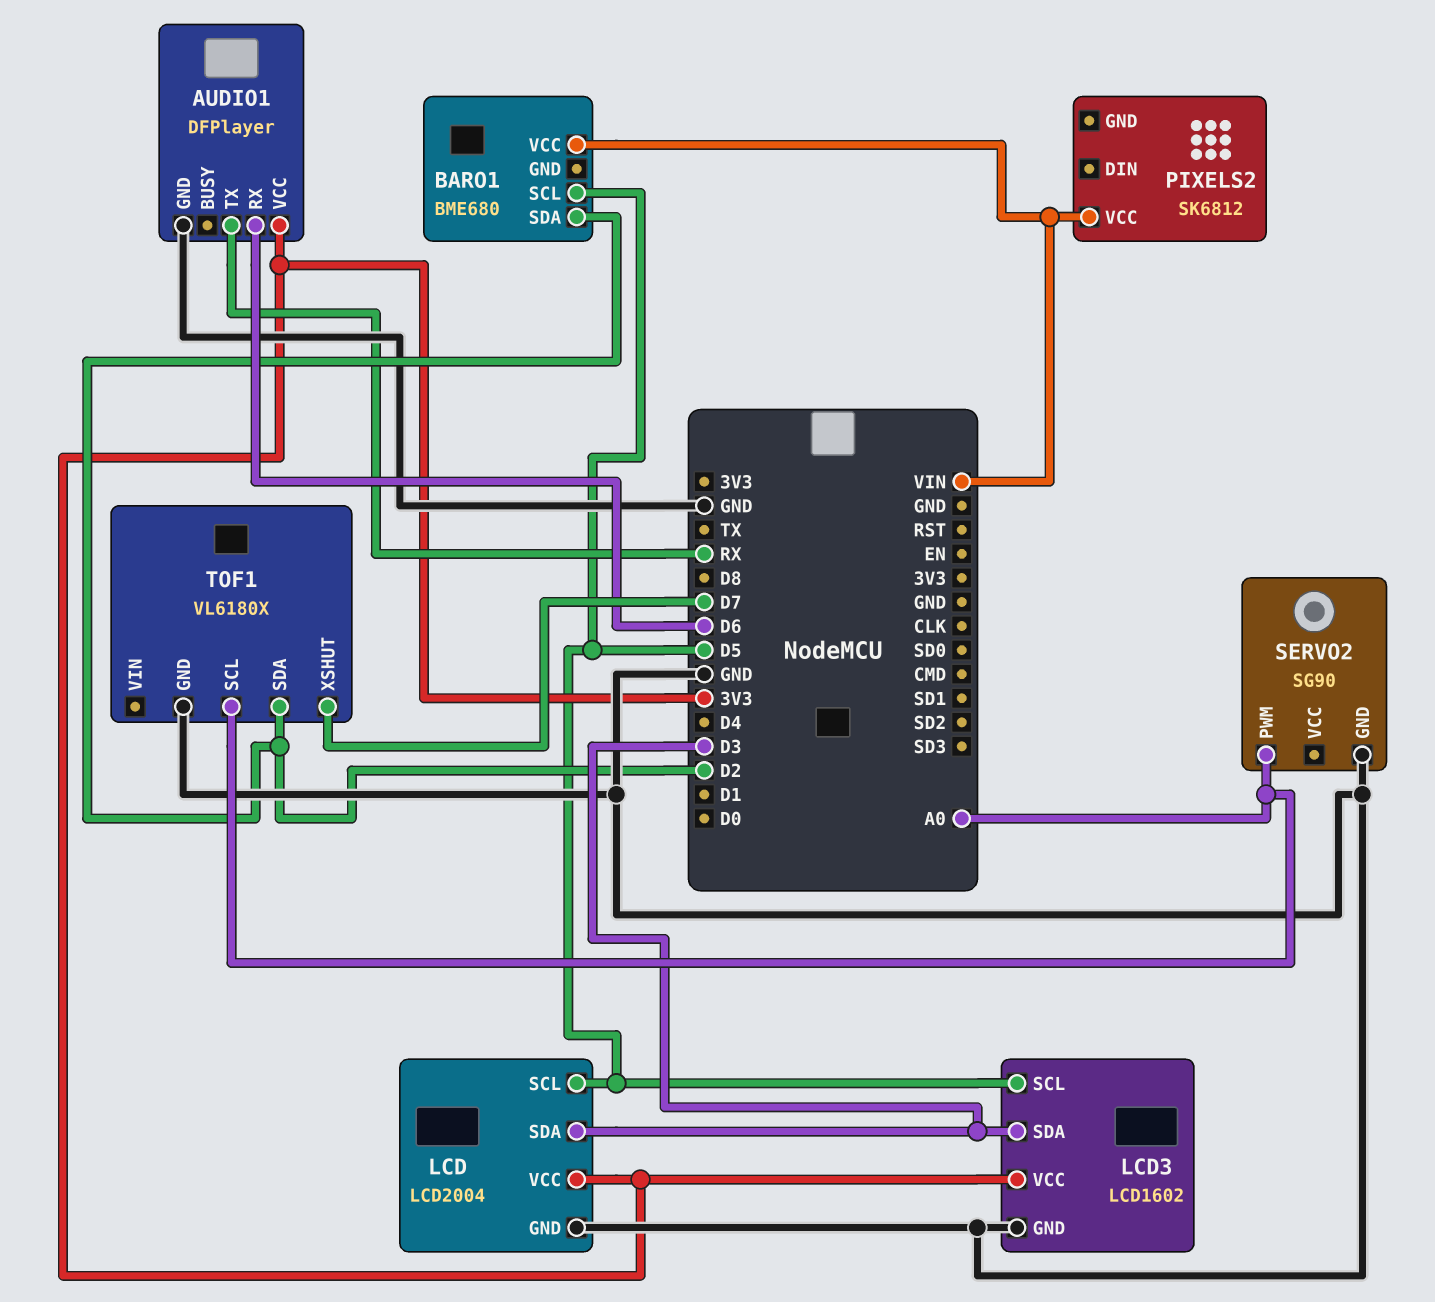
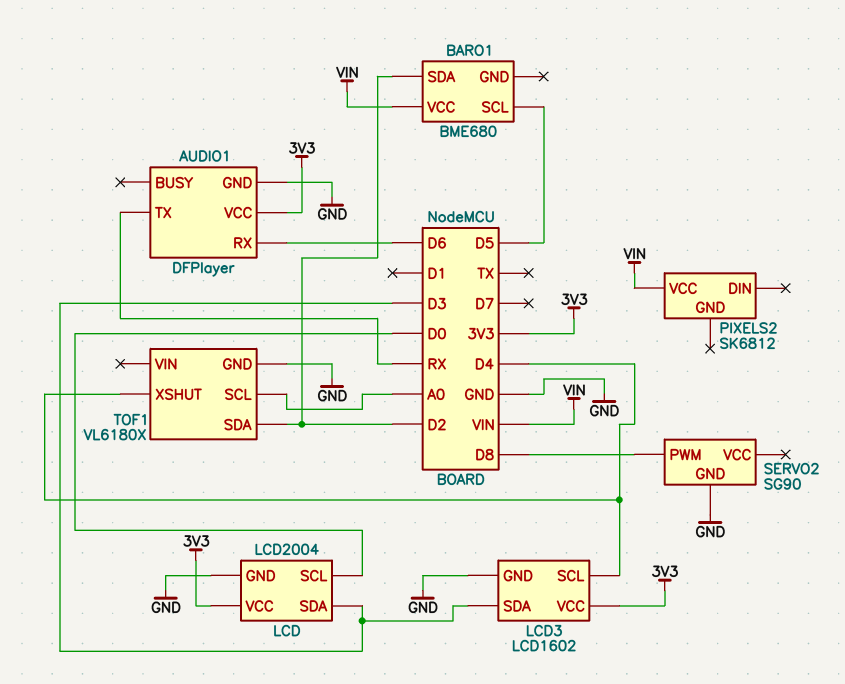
LCD pin SCL: D5 -> D0
LCD3 pin SCL: D5 -> D4
SERVO2 pin PWM: A0 -> D8
TOF1 pin XSHUT: D7 -> D4

